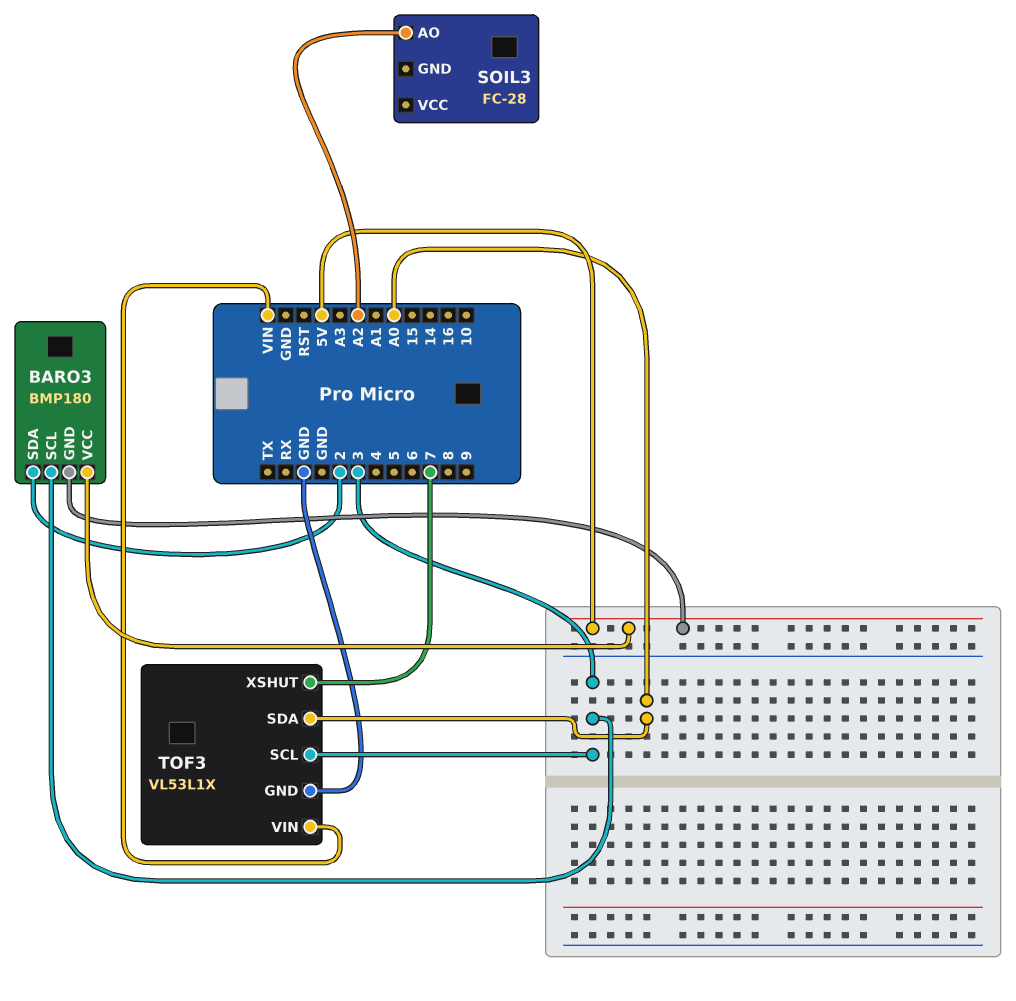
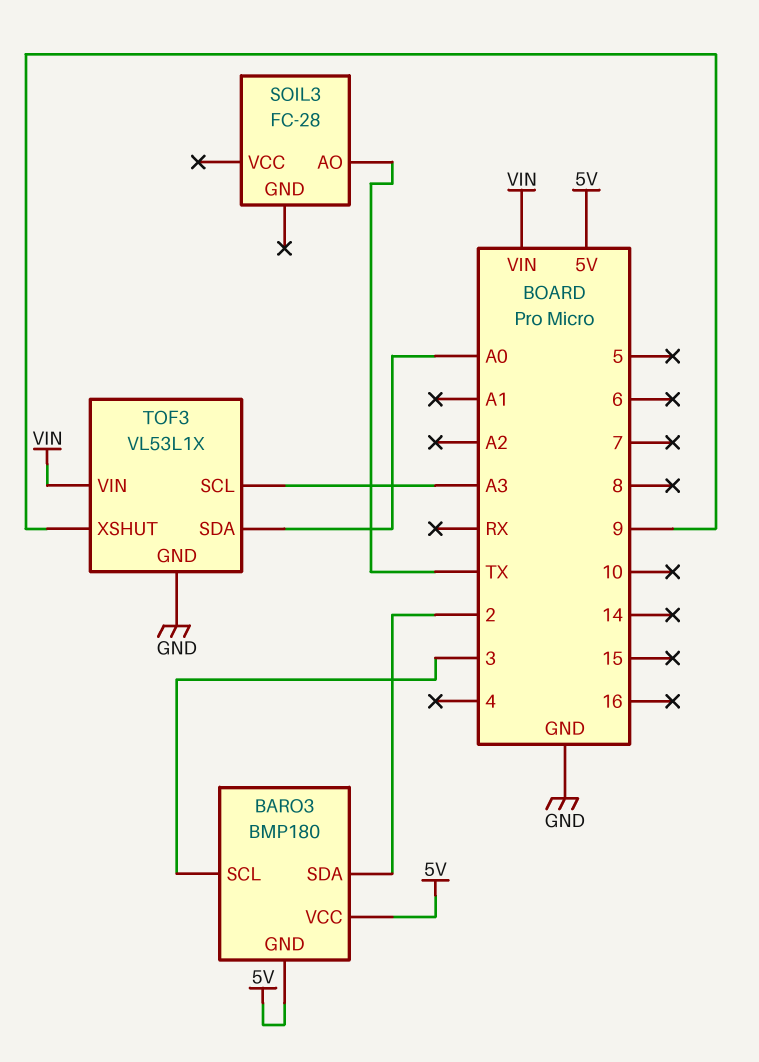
SOIL3 pin AO: A2 -> TX
TOF3 pin SCL: 3 -> A3
TOF3 pin XSHUT: 7 -> 9

